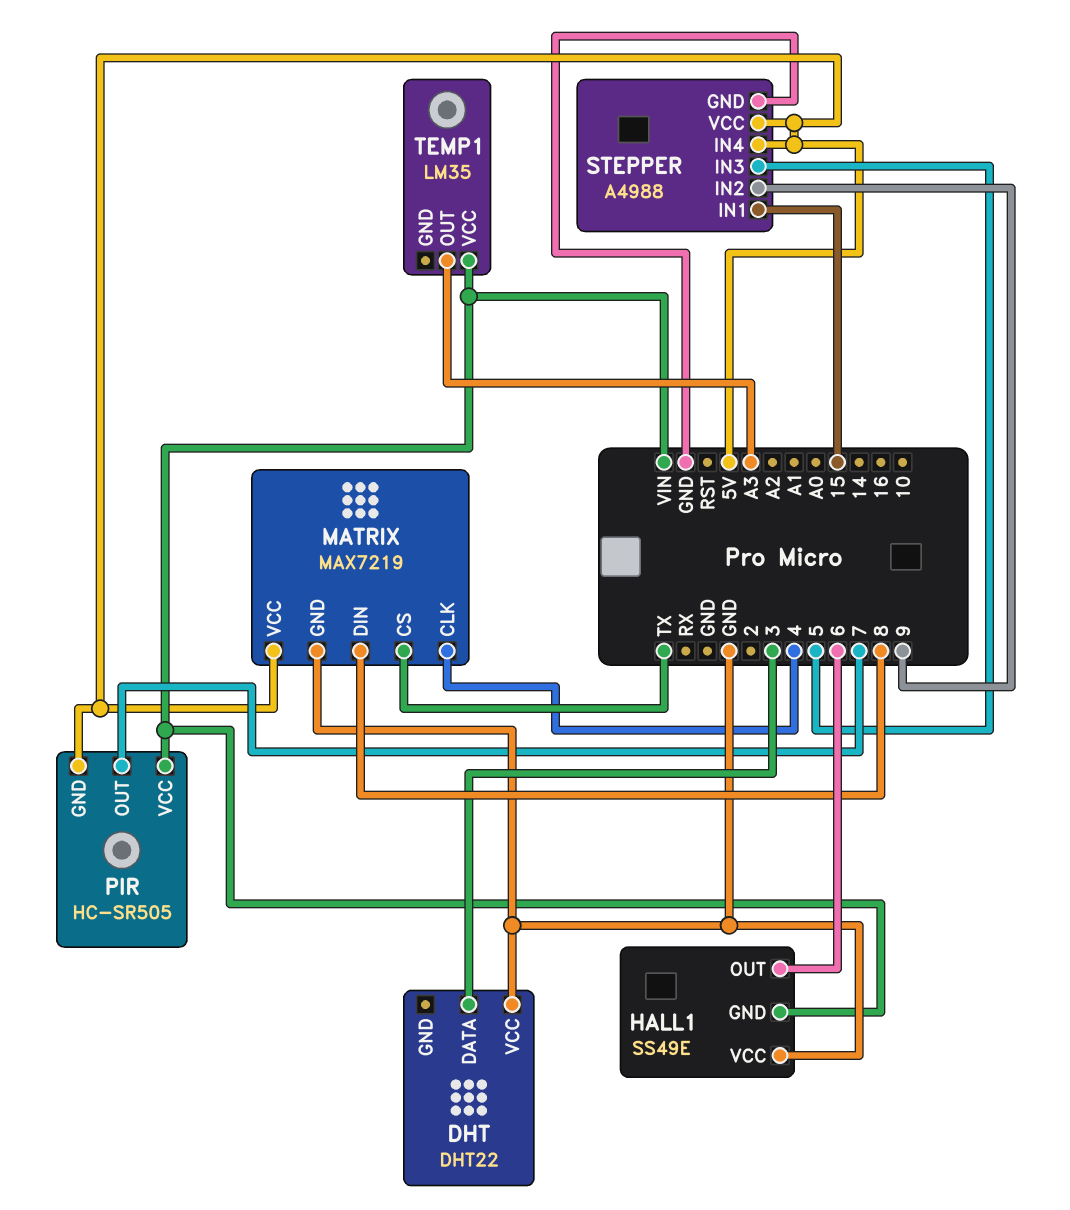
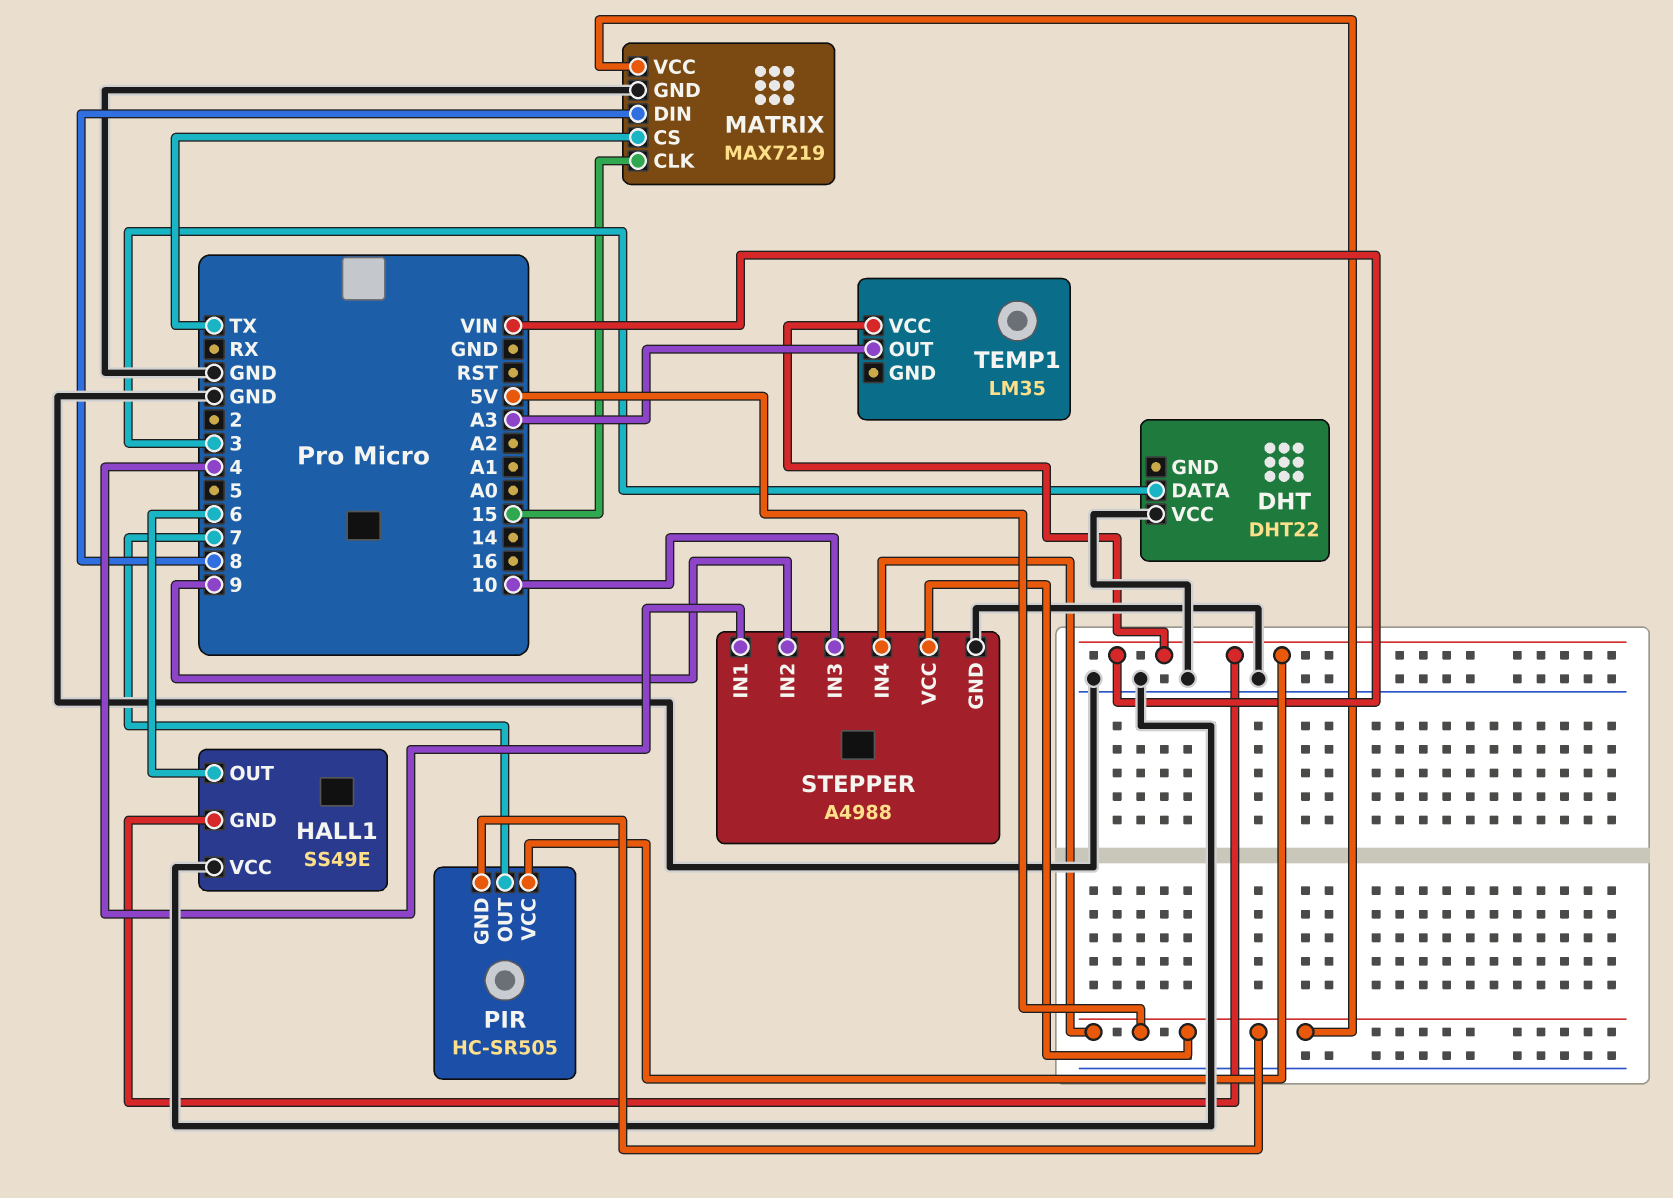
MATRIX pin CLK: 4 -> 15
STEPPER pin IN1: 15 -> 4
STEPPER pin IN3: 5 -> 10

